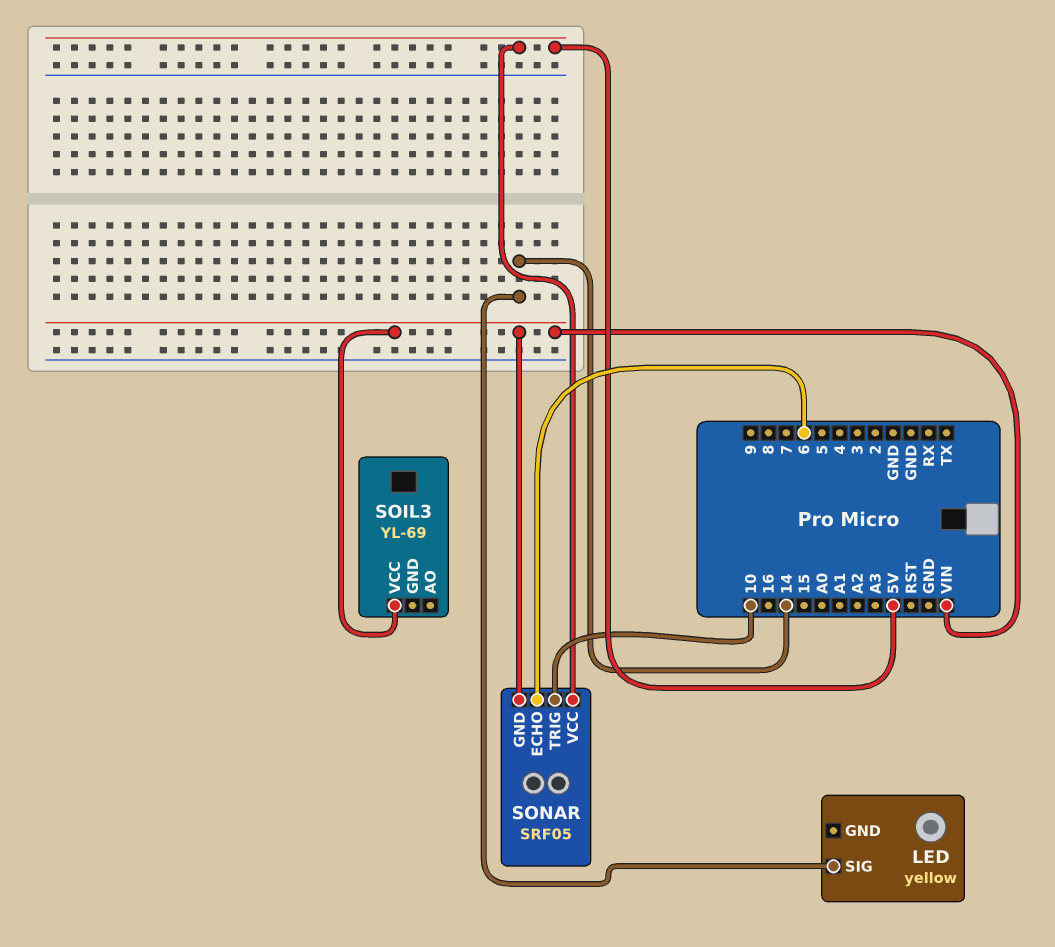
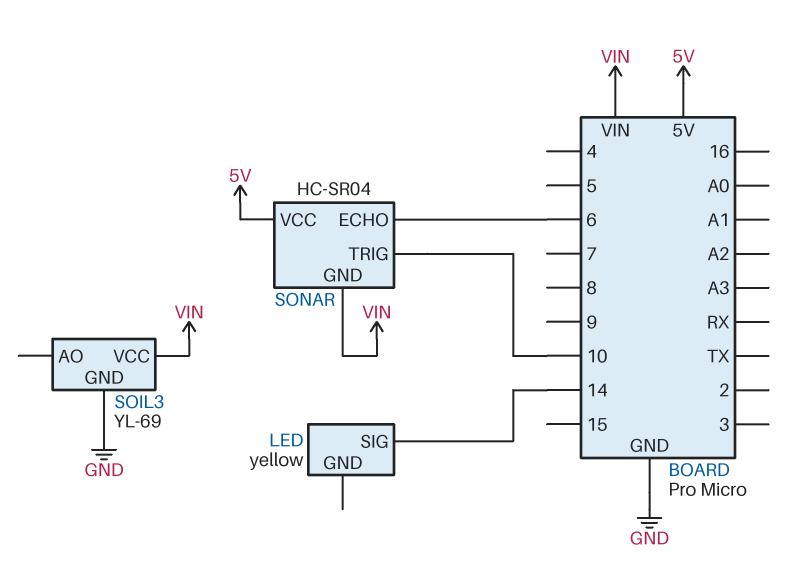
SOIL3 pin GND: none -> GND
SONAR: SRF05 -> HC-SR04

